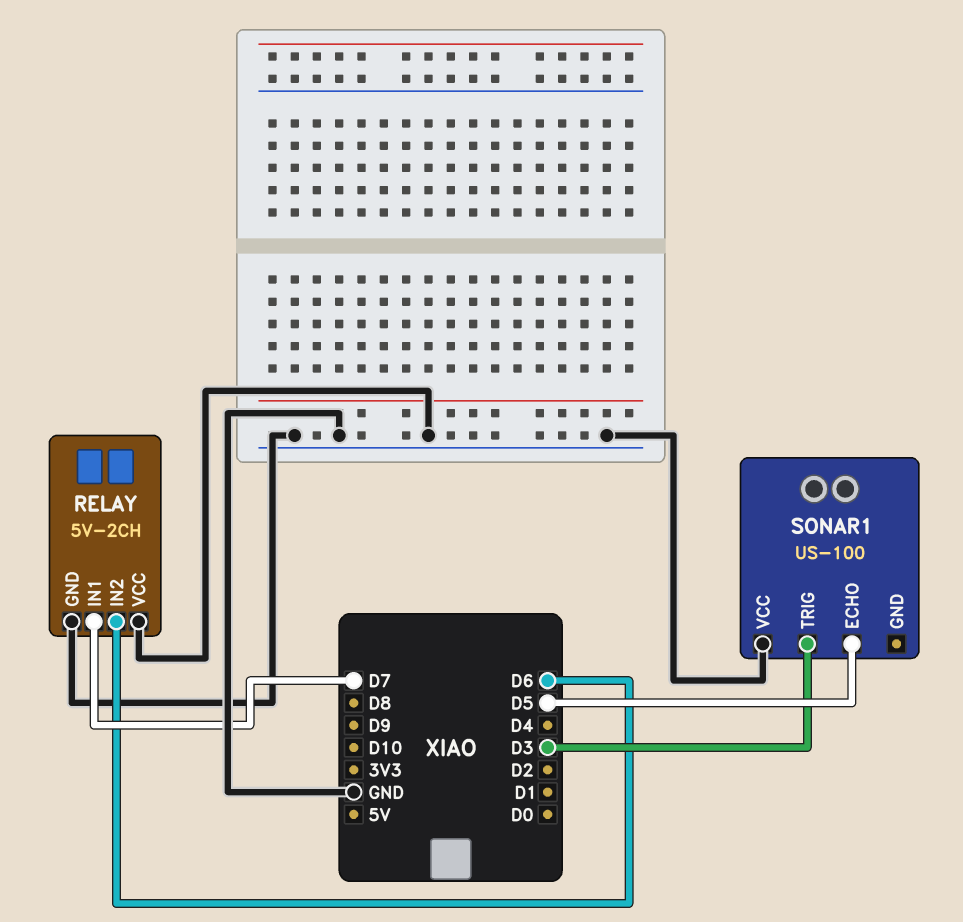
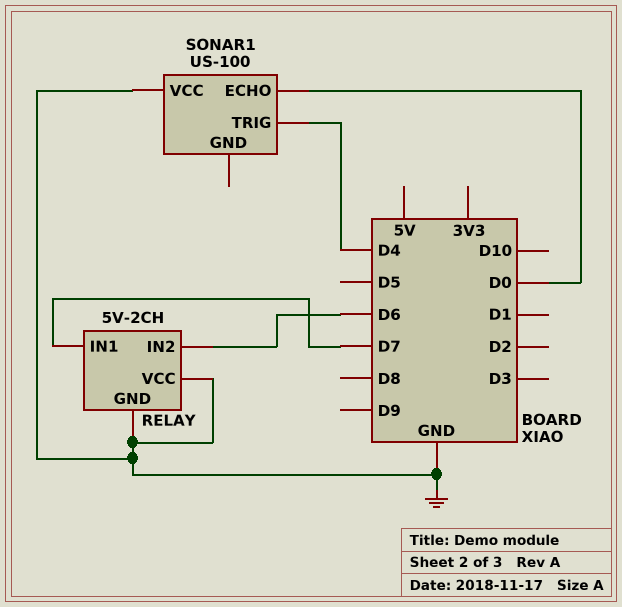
SONAR1 pin ECHO: D5 -> D0
SONAR1 pin TRIG: D3 -> D4

